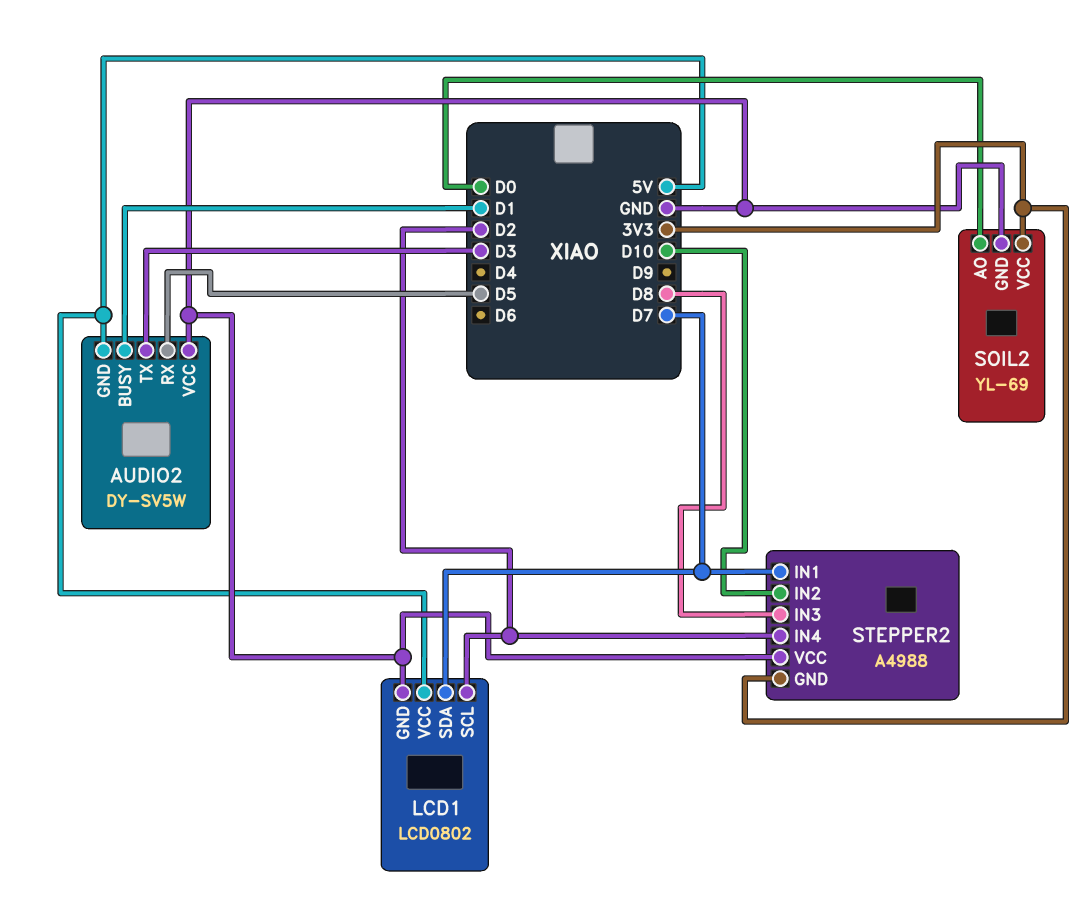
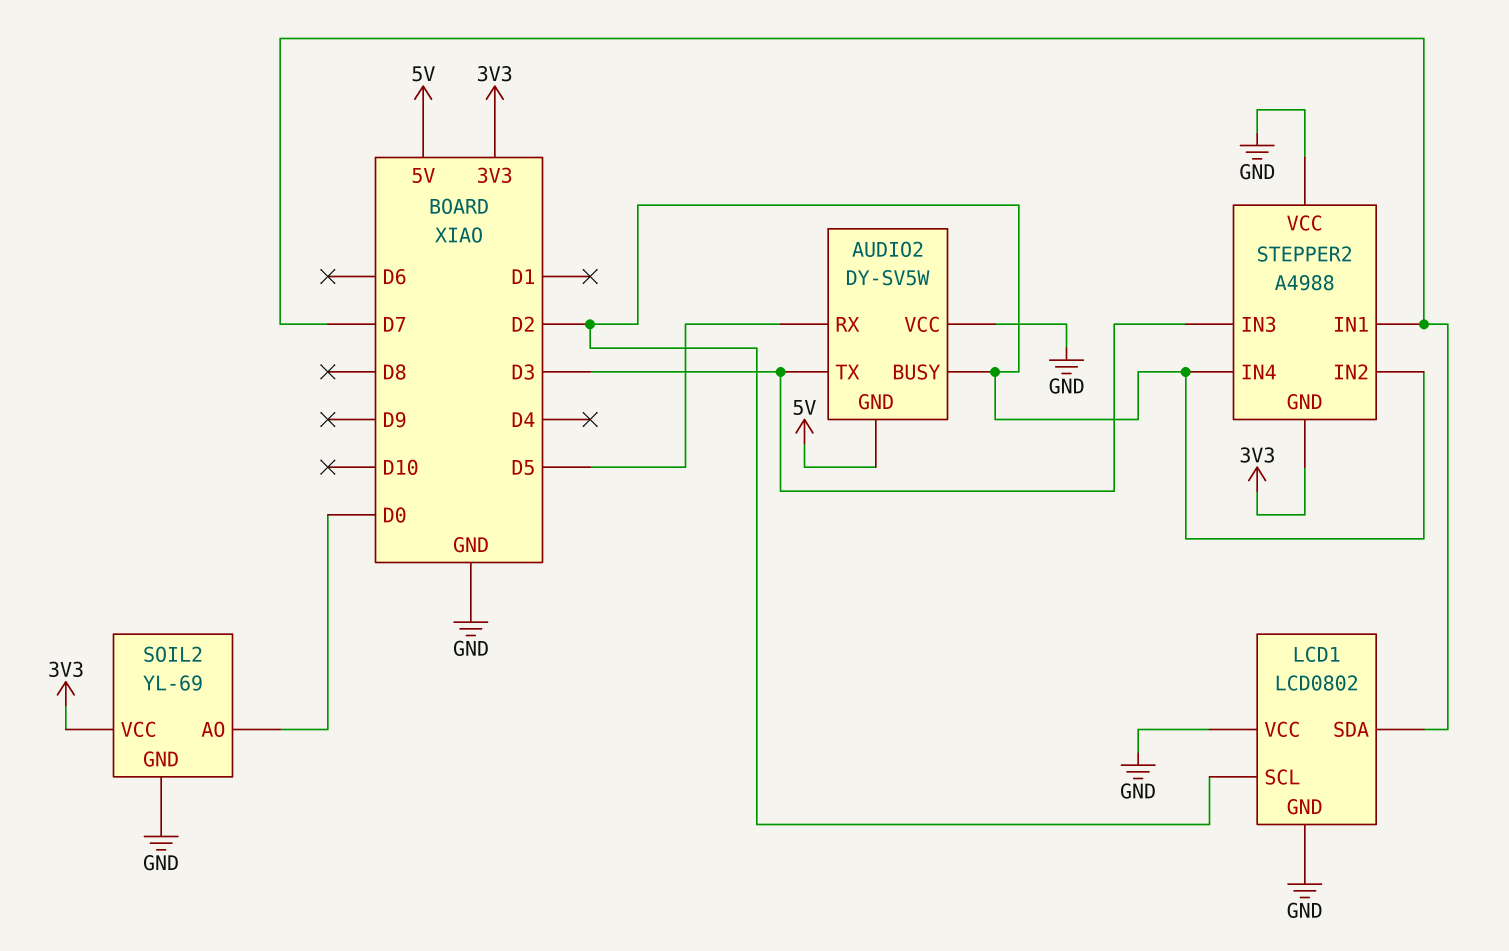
AUDIO2 pin BUSY: D1 -> D2
LCD1 pin VCC: 5V -> GND
STEPPER2 pin IN2: D10 -> D2
STEPPER2 pin IN3: D8 -> D3

